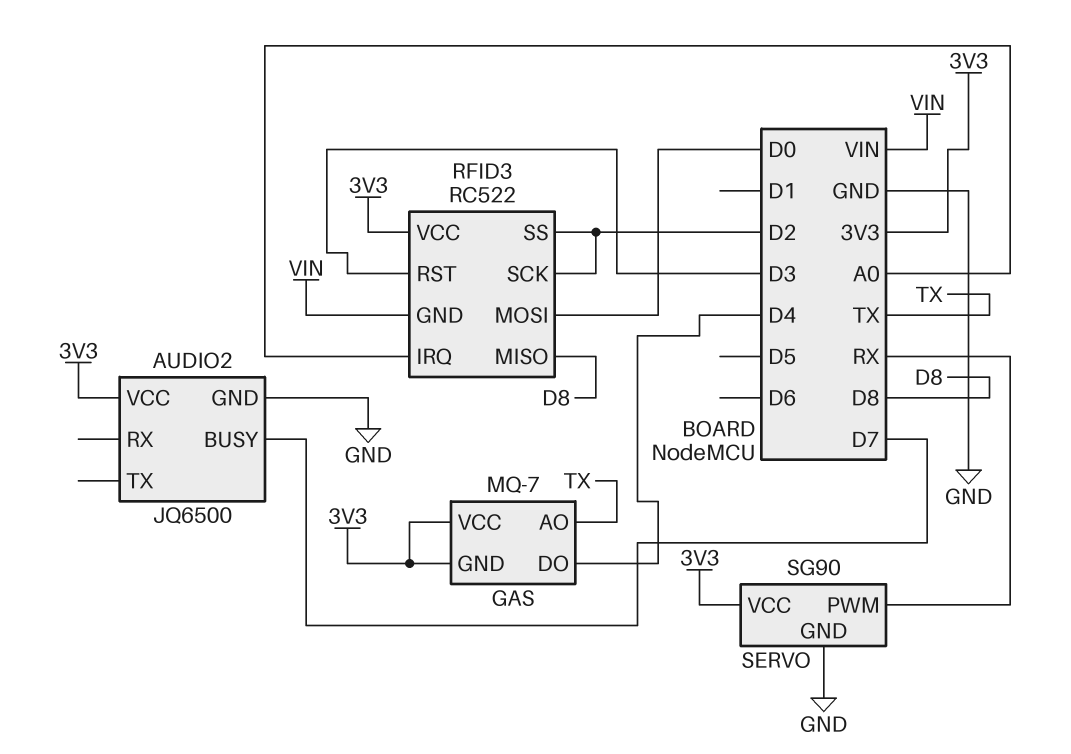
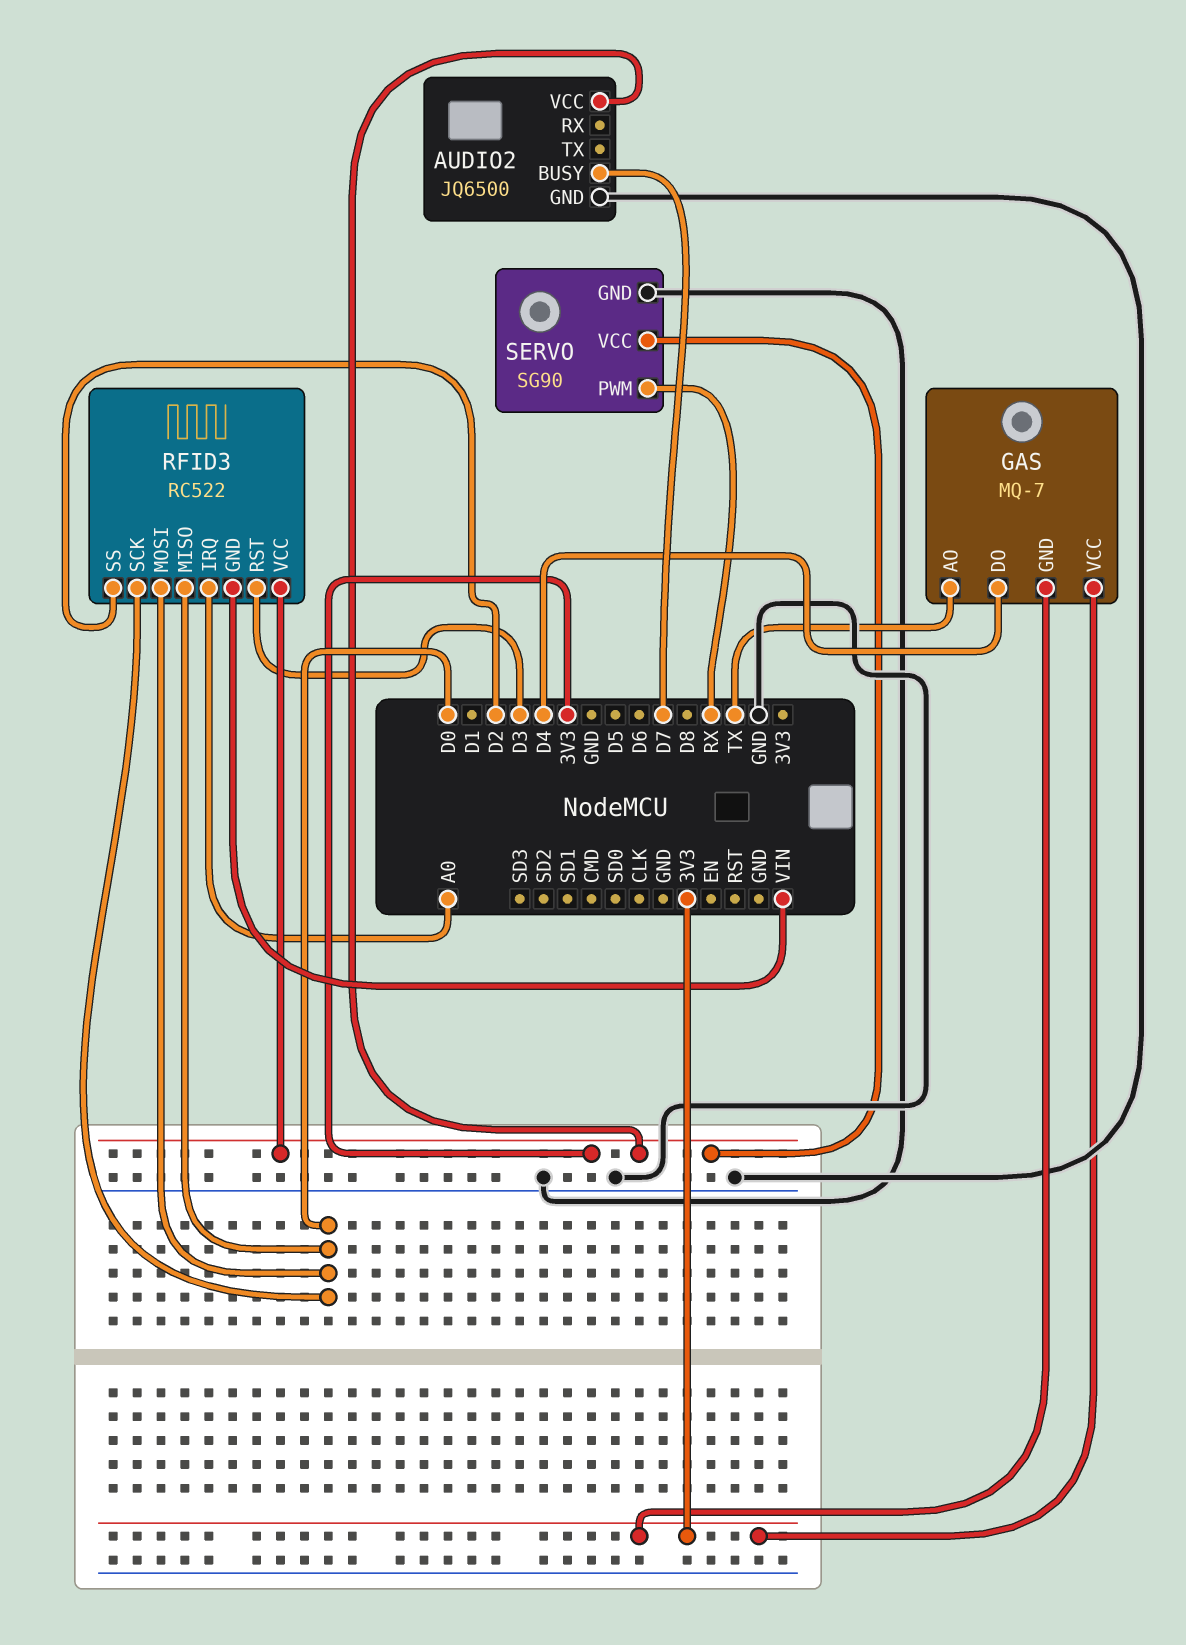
RFID3 pin MISO: D8 -> D0
RFID3 pin SCK: D2 -> D0

